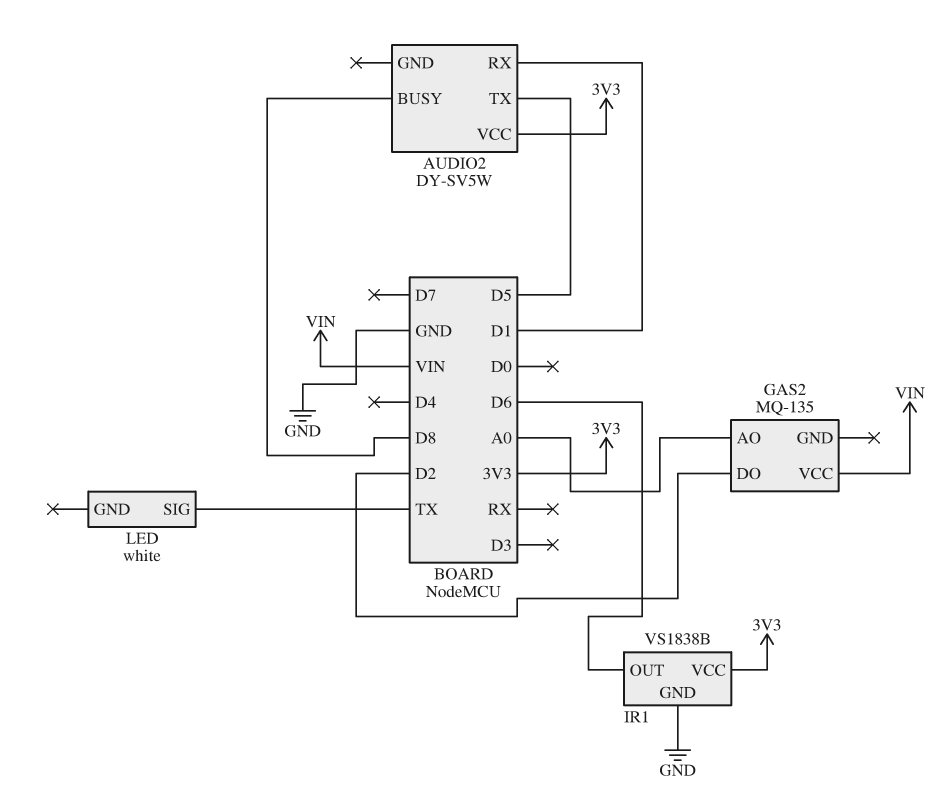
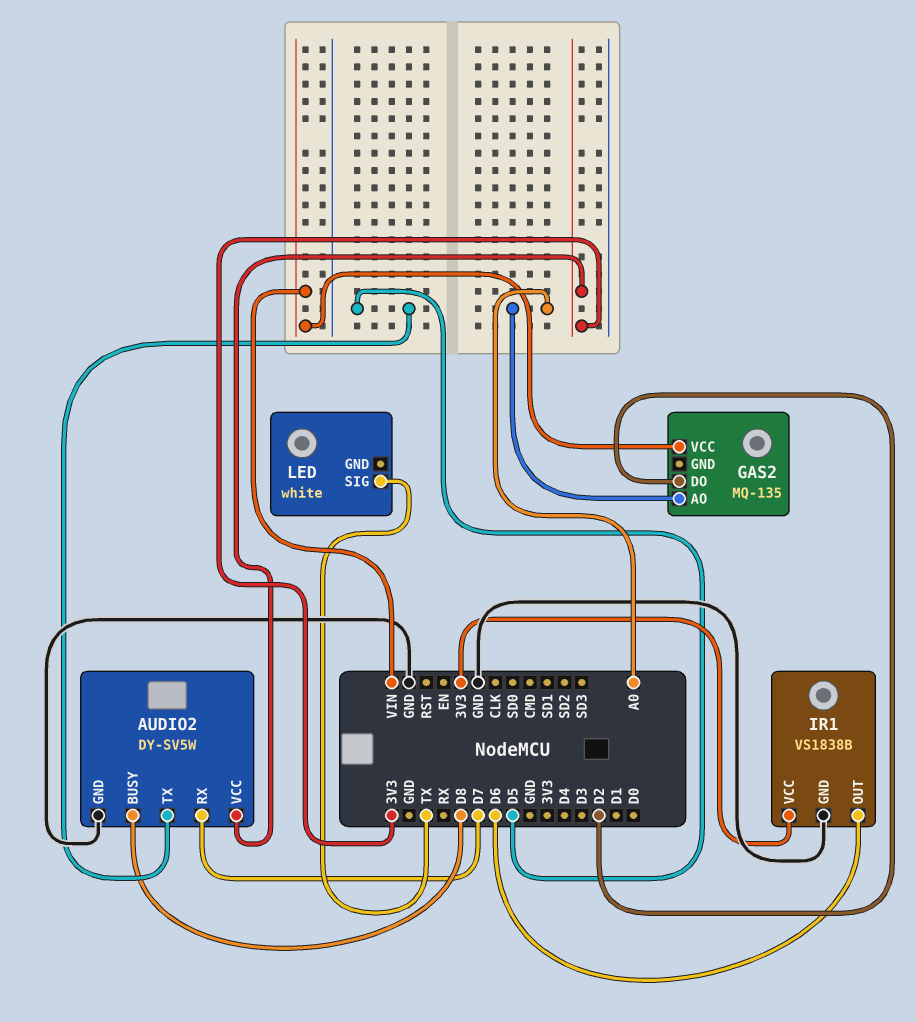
AUDIO2 pin GND: none -> GND
AUDIO2 pin RX: D1 -> D7

